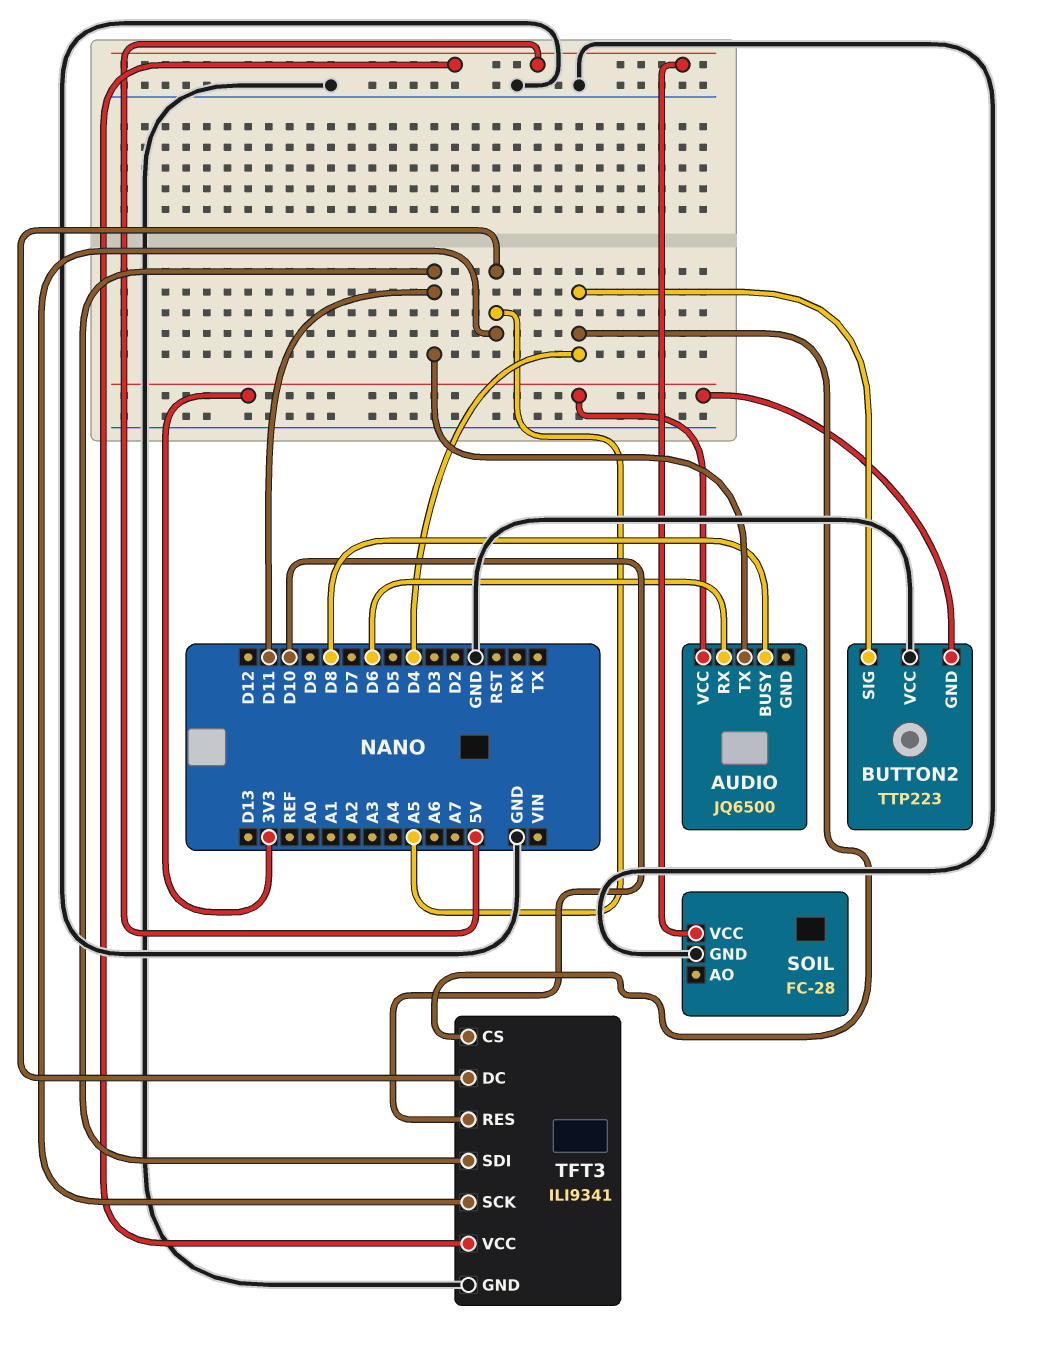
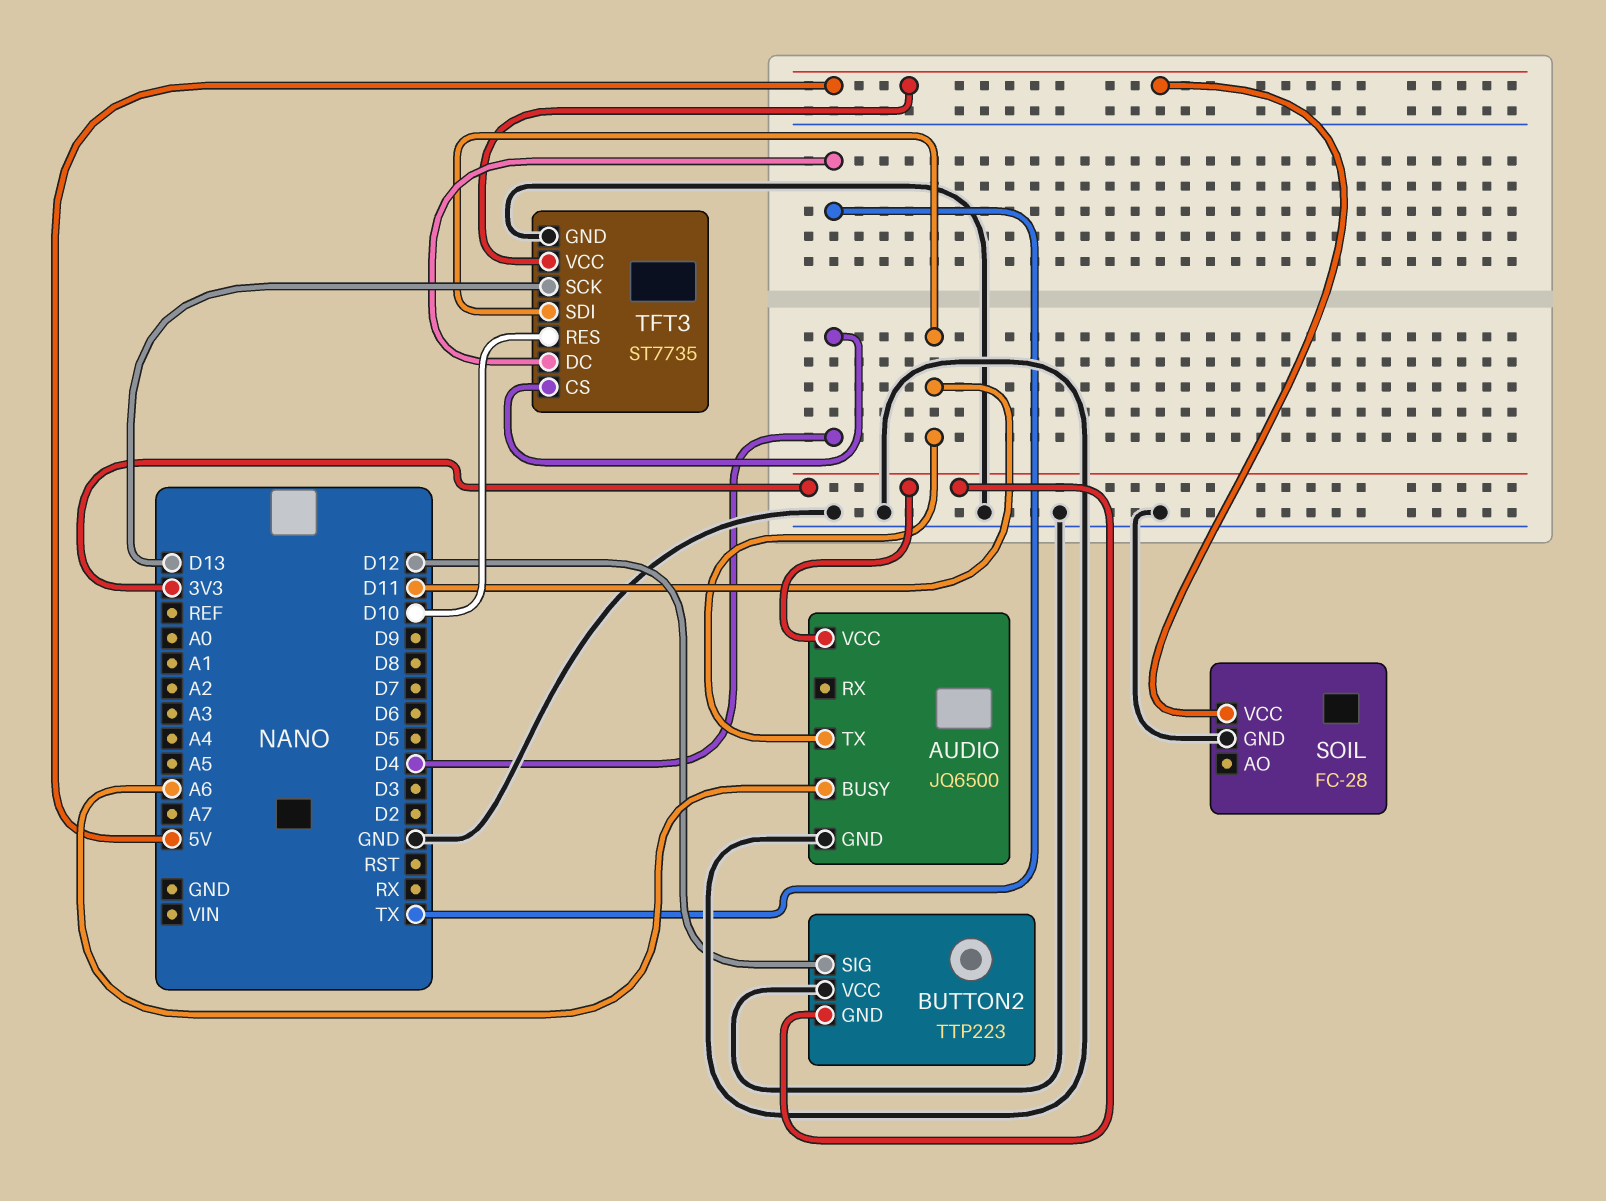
AUDIO pin BUSY: D8 -> A6
AUDIO pin GND: none -> GND
AUDIO pin RX: D6 -> none
BUTTON2 pin SIG: D4 -> D12
TFT3: ILI9341 -> ST7735
TFT3 pin DC: A5 -> TX
TFT3 pin SCK: A5 -> D13

